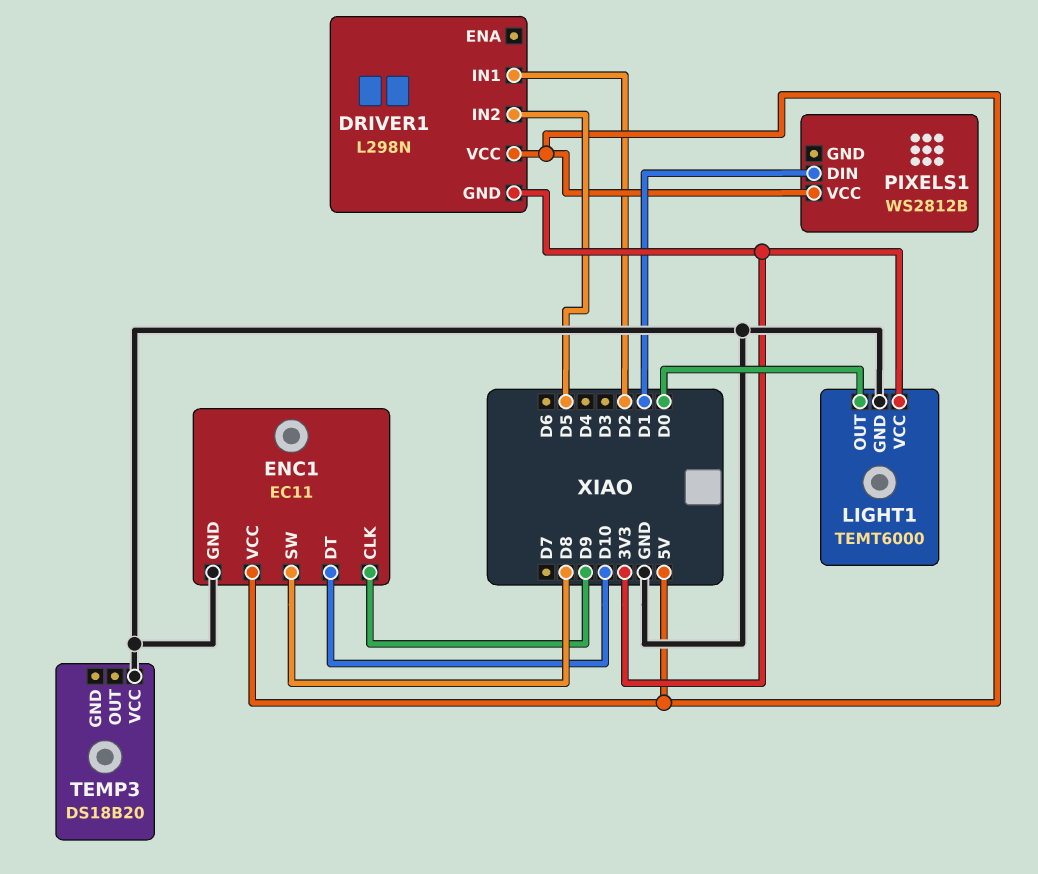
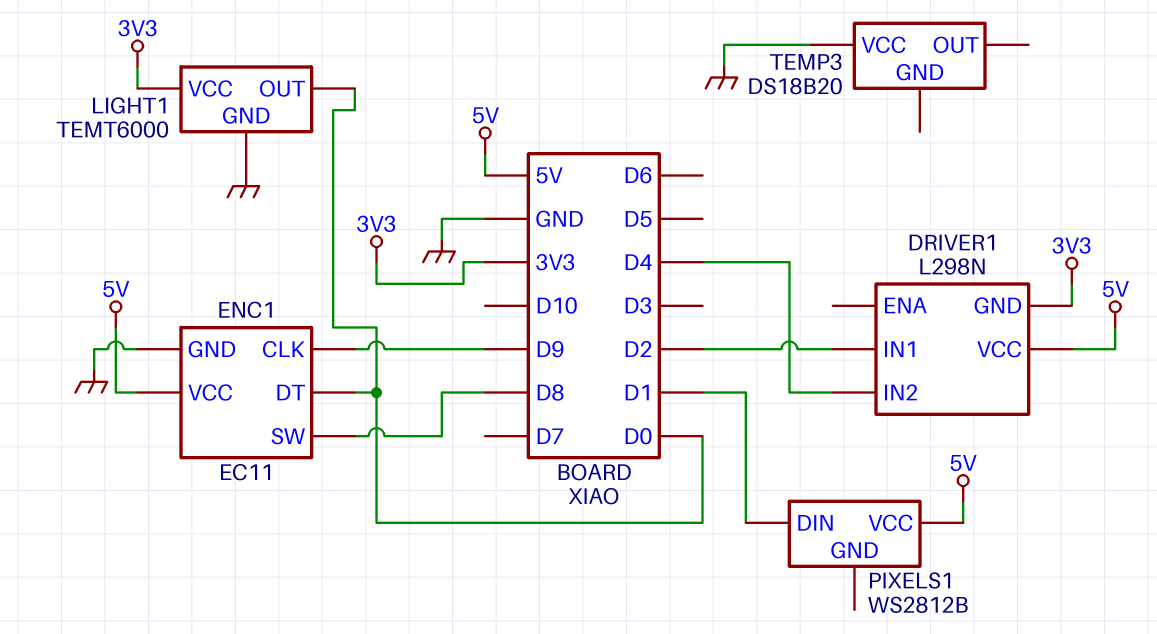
DRIVER1 pin IN2: D5 -> D4
ENC1 pin DT: D10 -> D0

